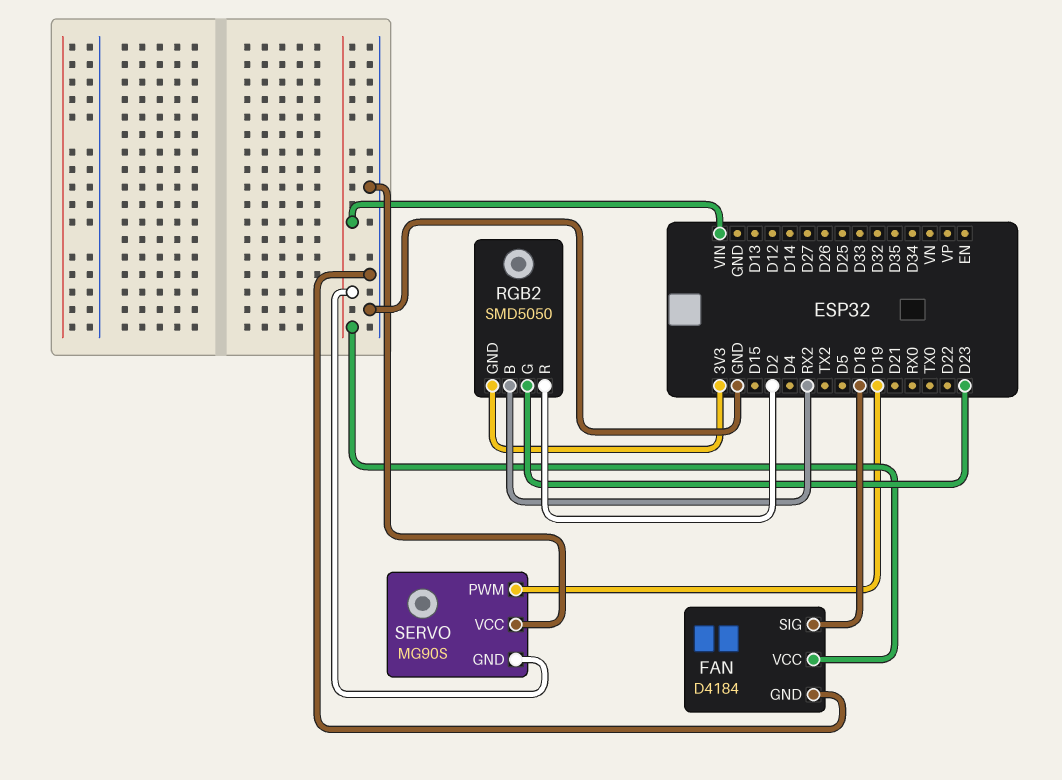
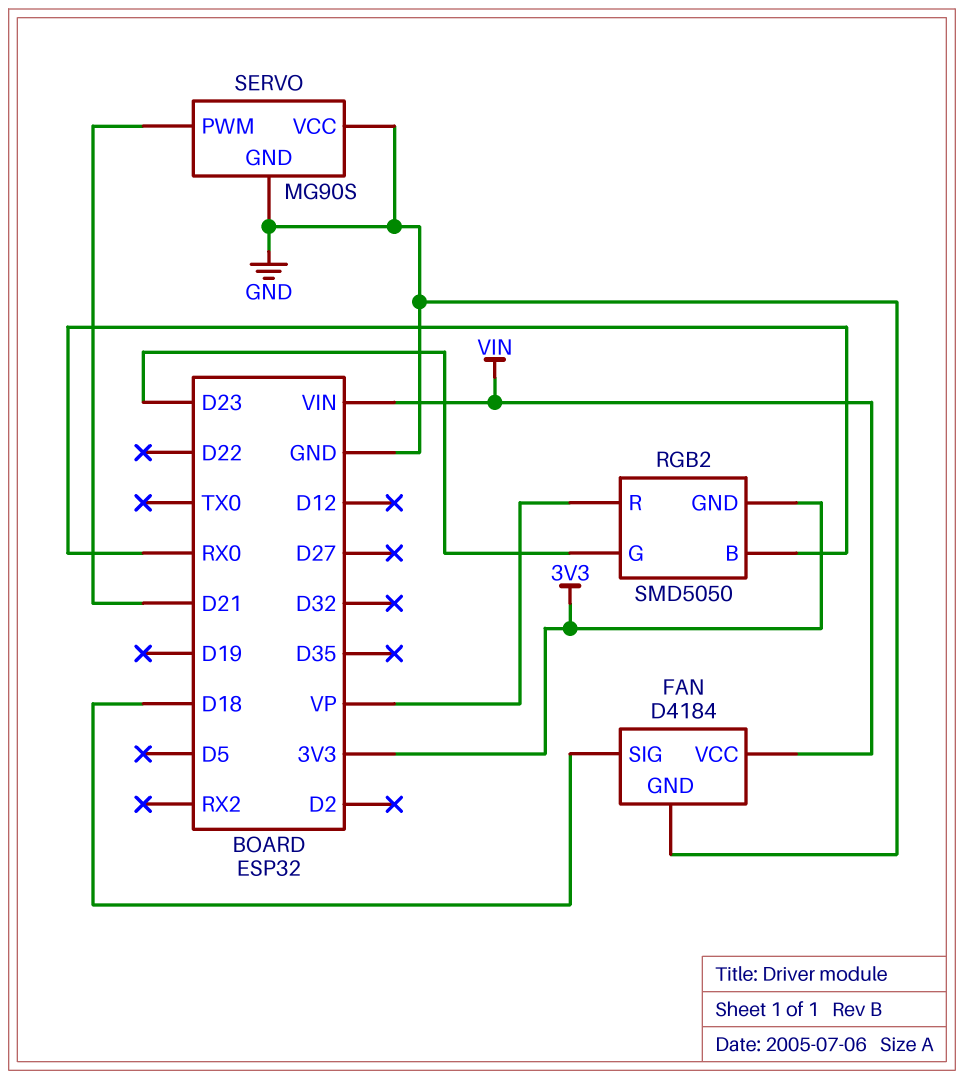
RGB2 pin B: RX2 -> RX0
RGB2 pin R: D2 -> VP
SERVO pin GND: VIN -> GND
SERVO pin PWM: D19 -> D21

